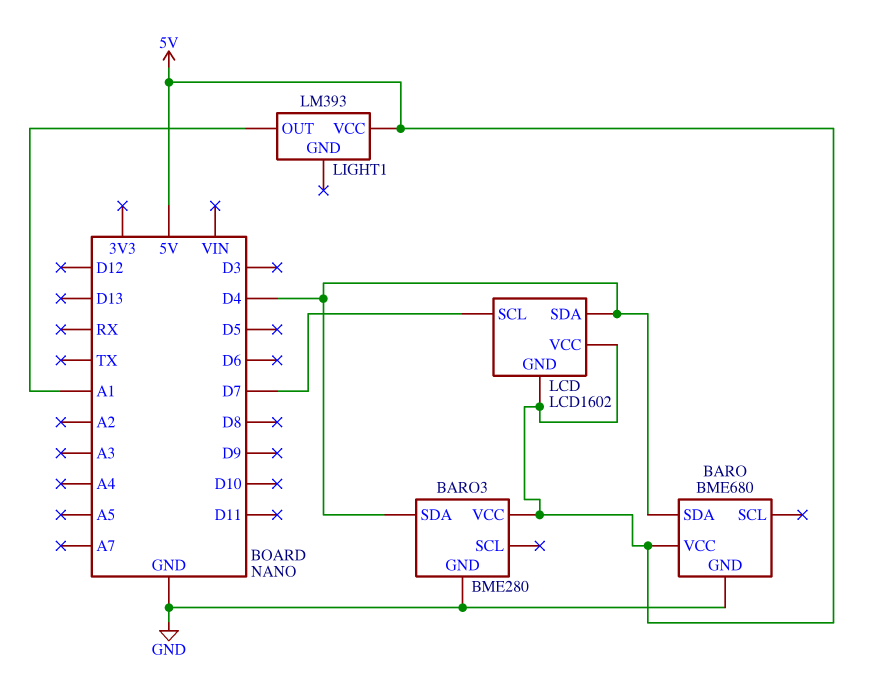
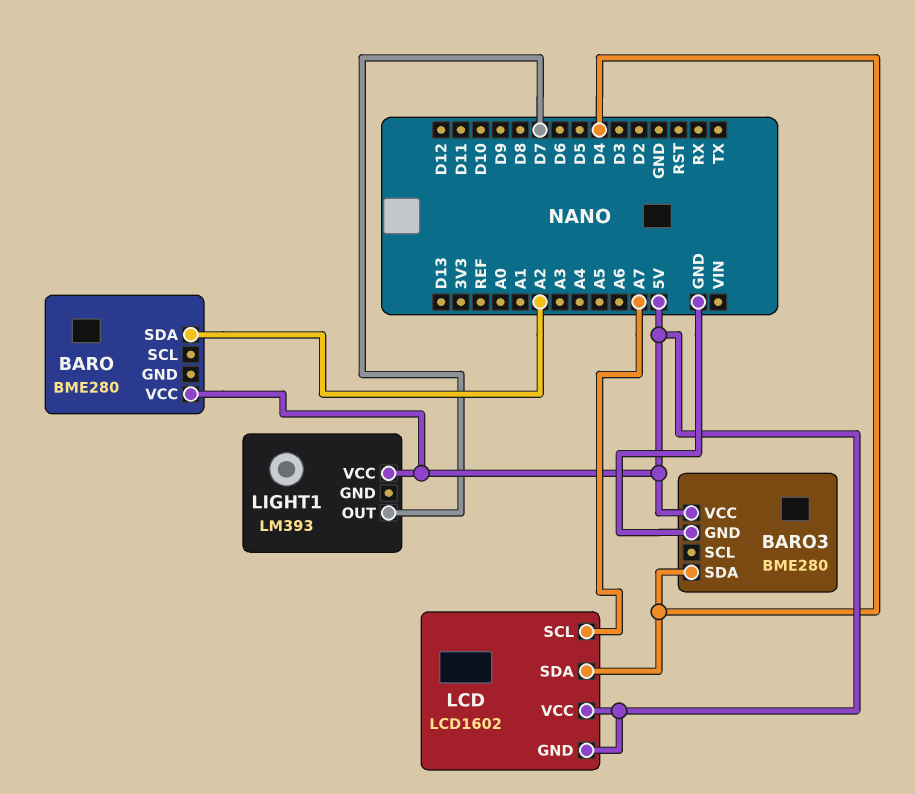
BARO: BME680 -> BME280
BARO pin GND: GND -> none
BARO pin SDA: D4 -> A2
LCD pin SCL: D7 -> A7
LIGHT1 pin OUT: A1 -> D7

